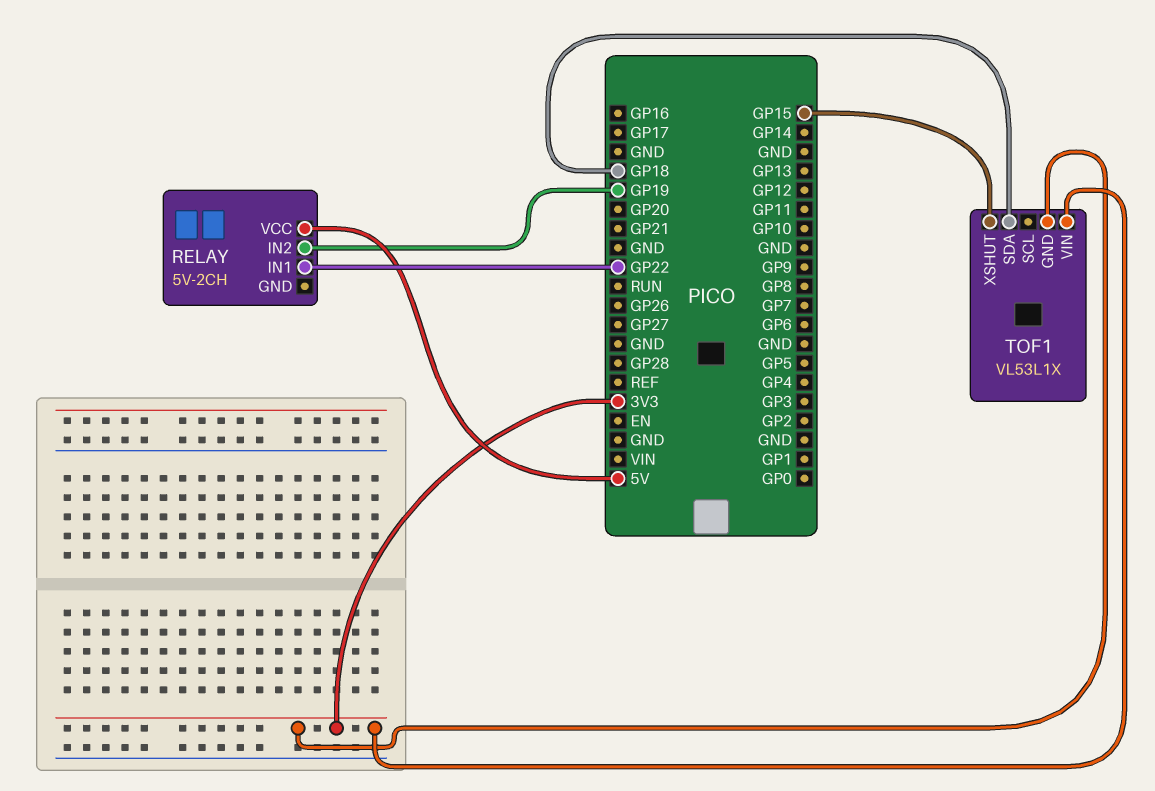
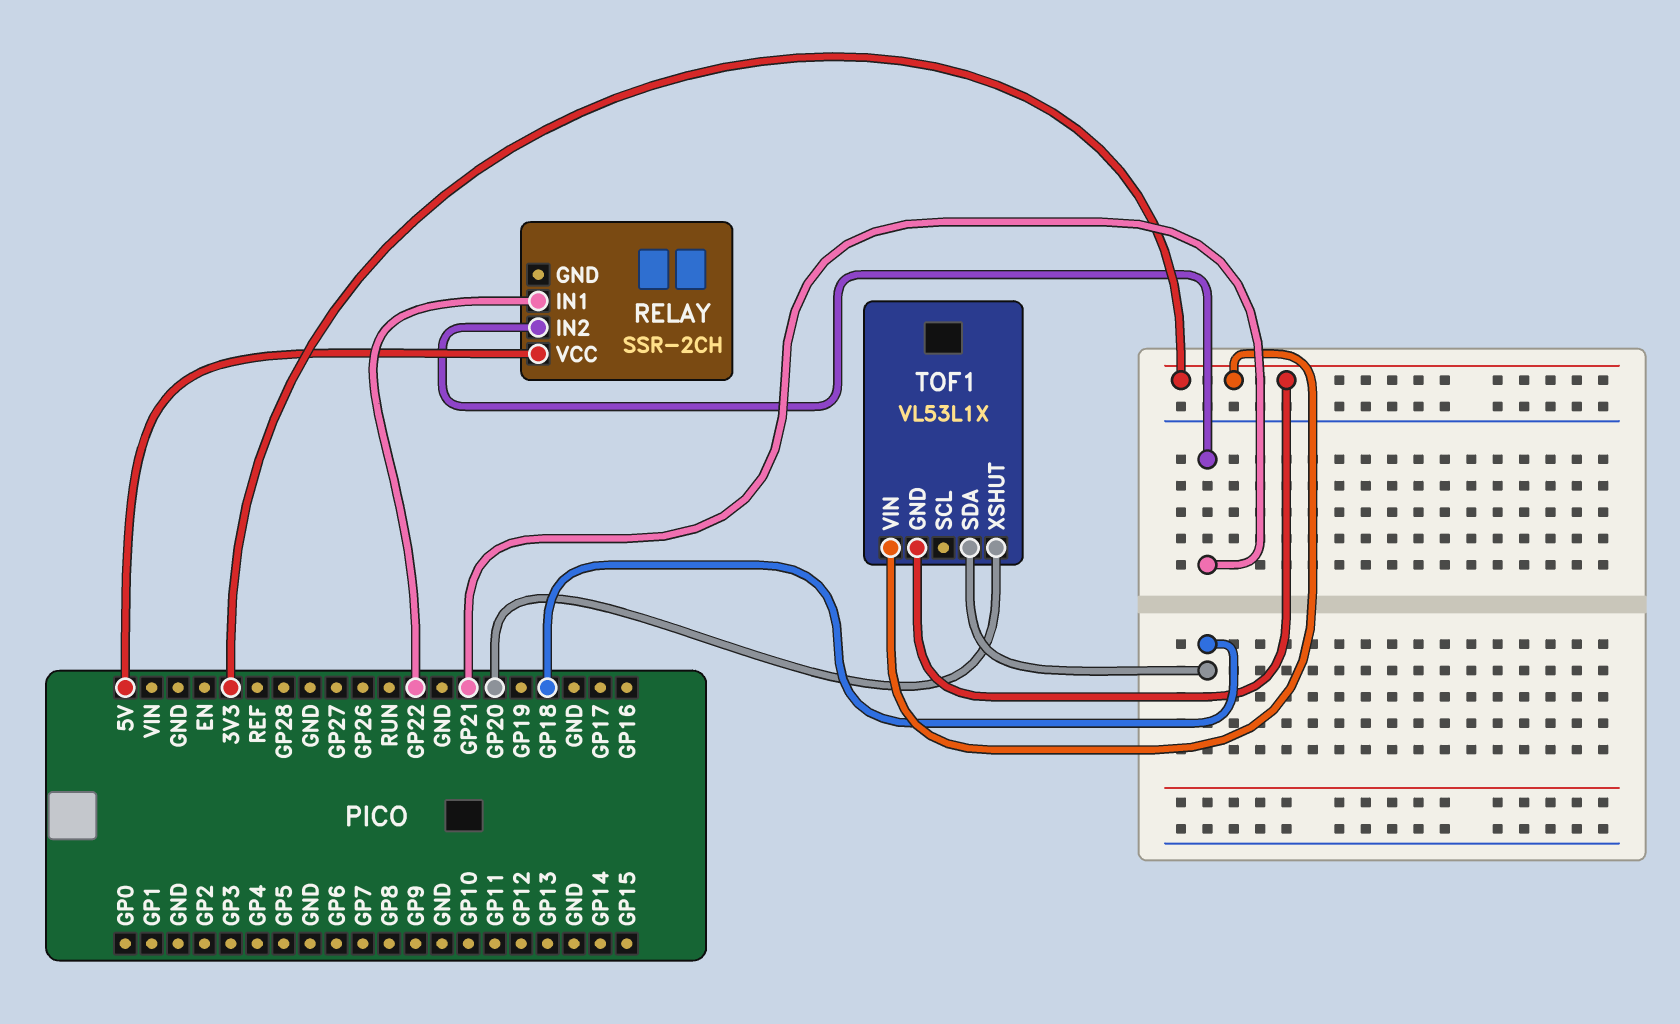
RELAY: 5V-2CH -> SSR-2CH
RELAY pin IN2: GP19 -> GP21
TOF1 pin XSHUT: GP15 -> GP20

